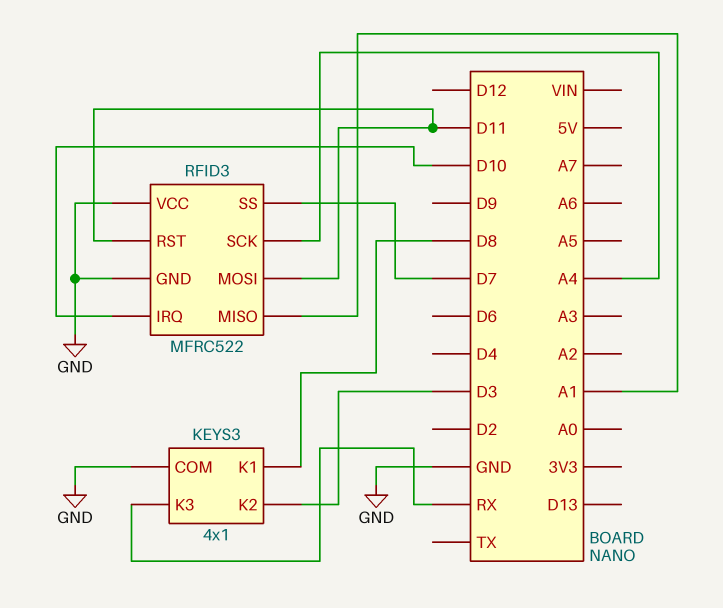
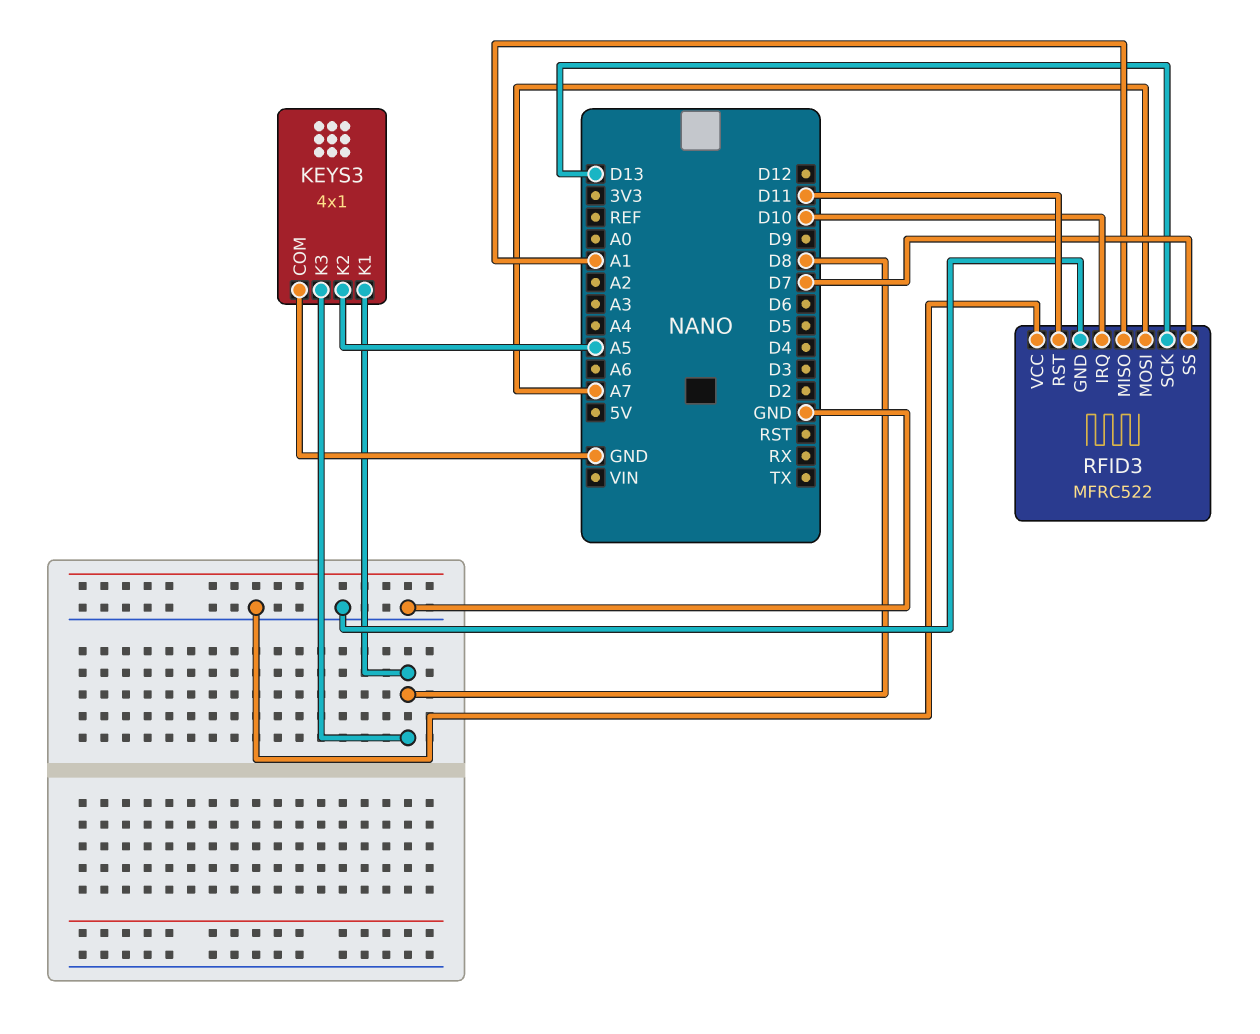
KEYS3 pin K2: D3 -> A5
KEYS3 pin K3: RX -> D8
RFID3 pin MOSI: D11 -> A7
RFID3 pin SCK: A4 -> D13

